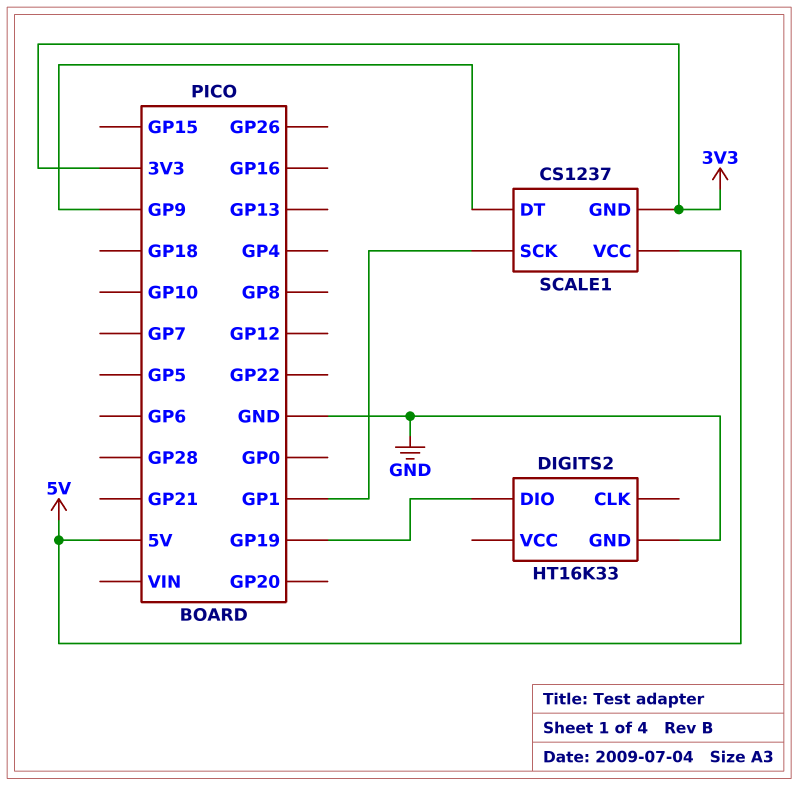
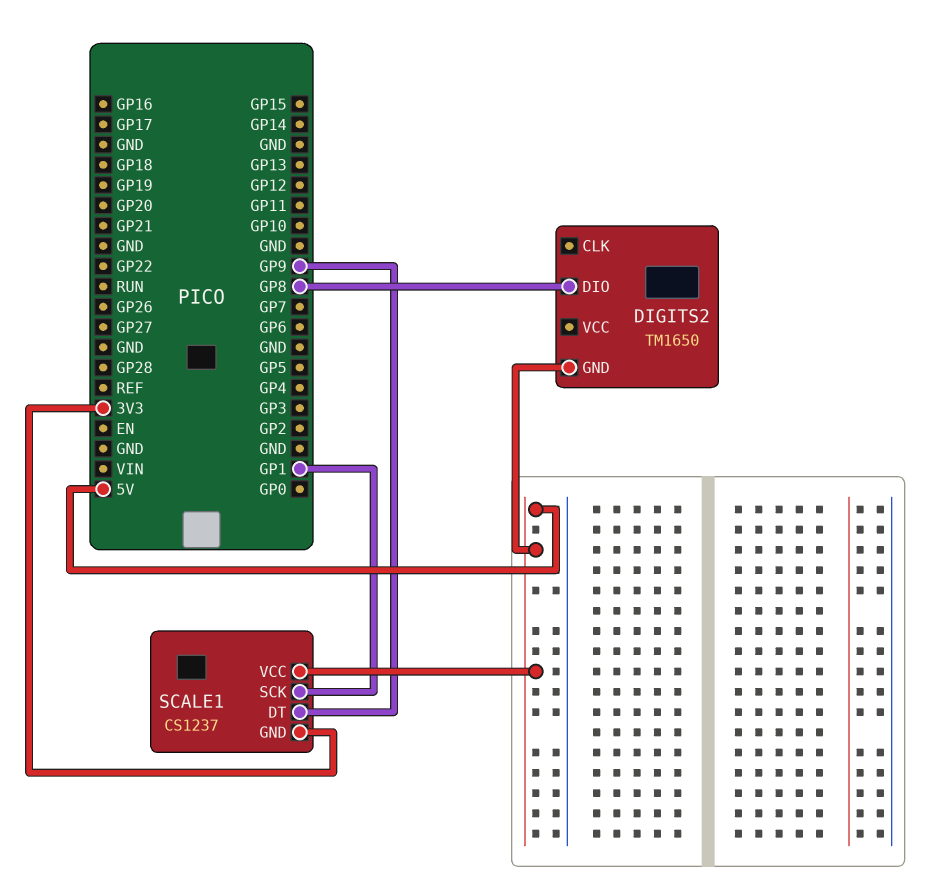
DIGITS2: HT16K33 -> TM1650
DIGITS2 pin DIO: GP19 -> GP8
DIGITS2 pin GND: GND -> 5V

